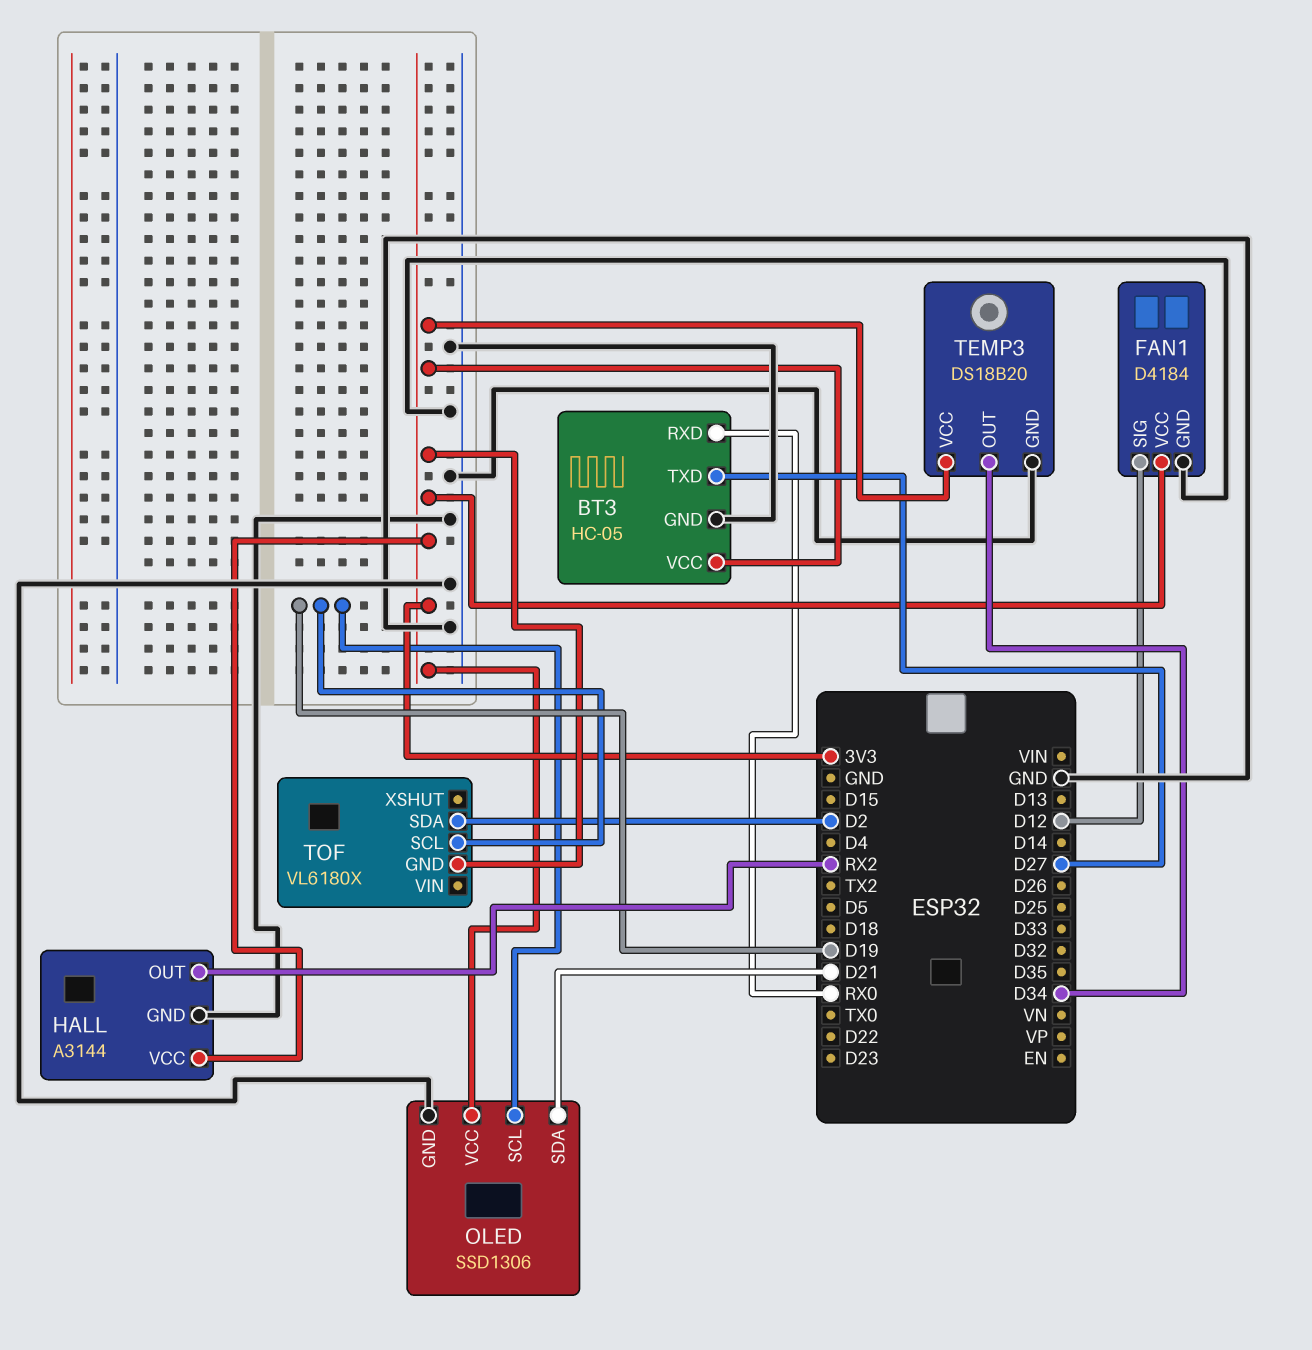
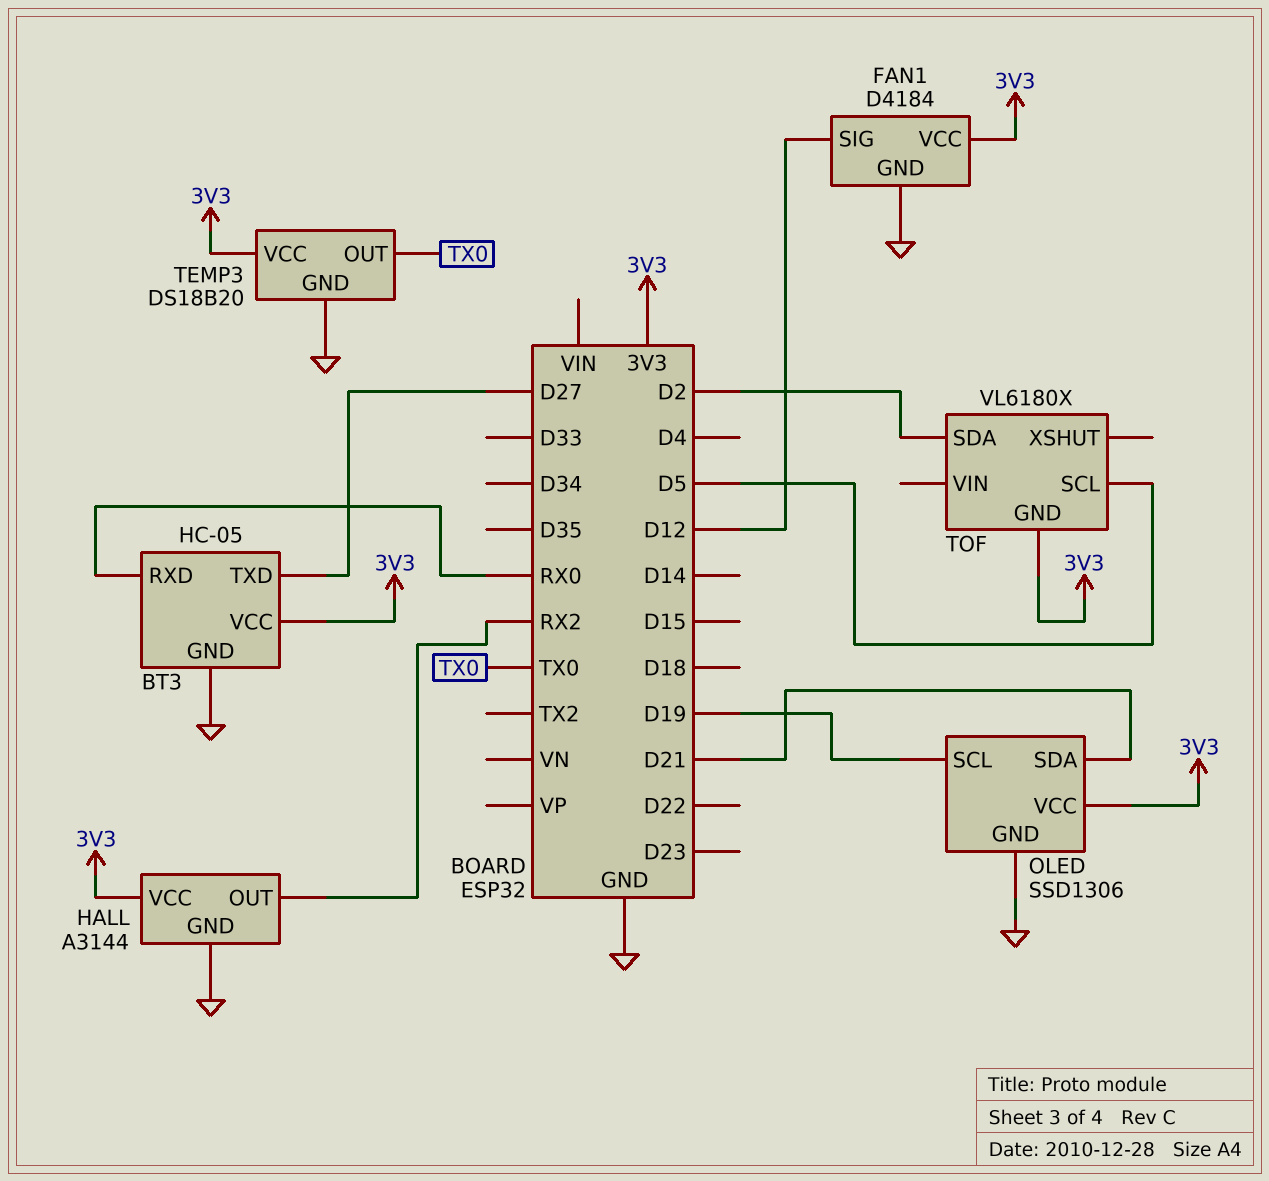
TEMP3 pin OUT: D34 -> TX0
TOF pin SCL: D19 -> D5

